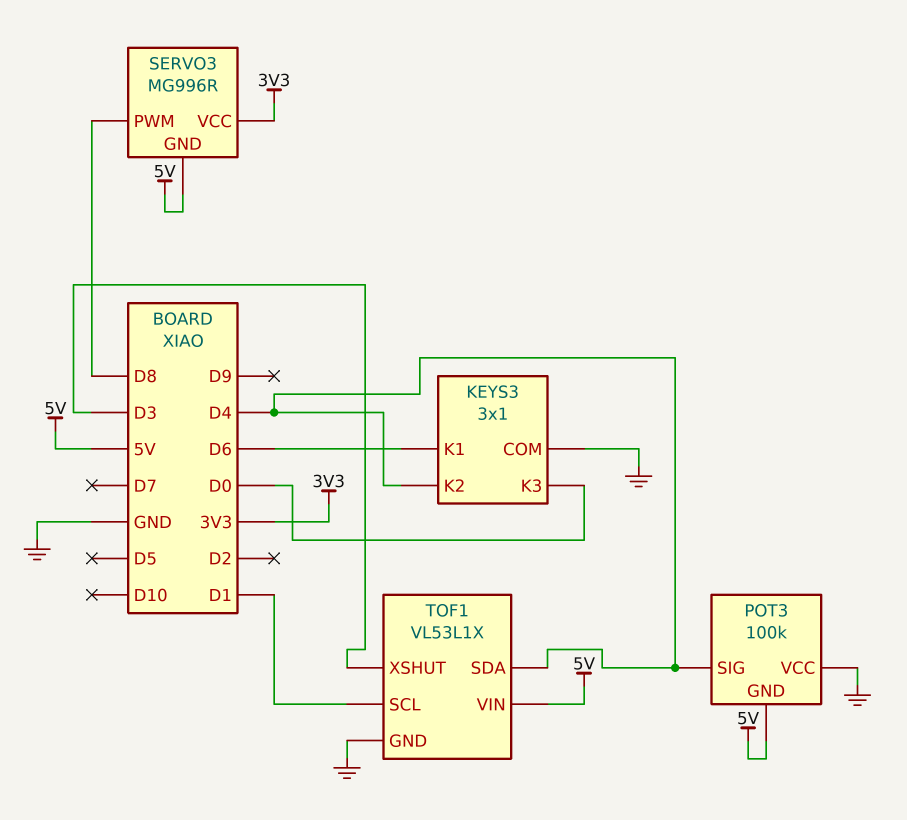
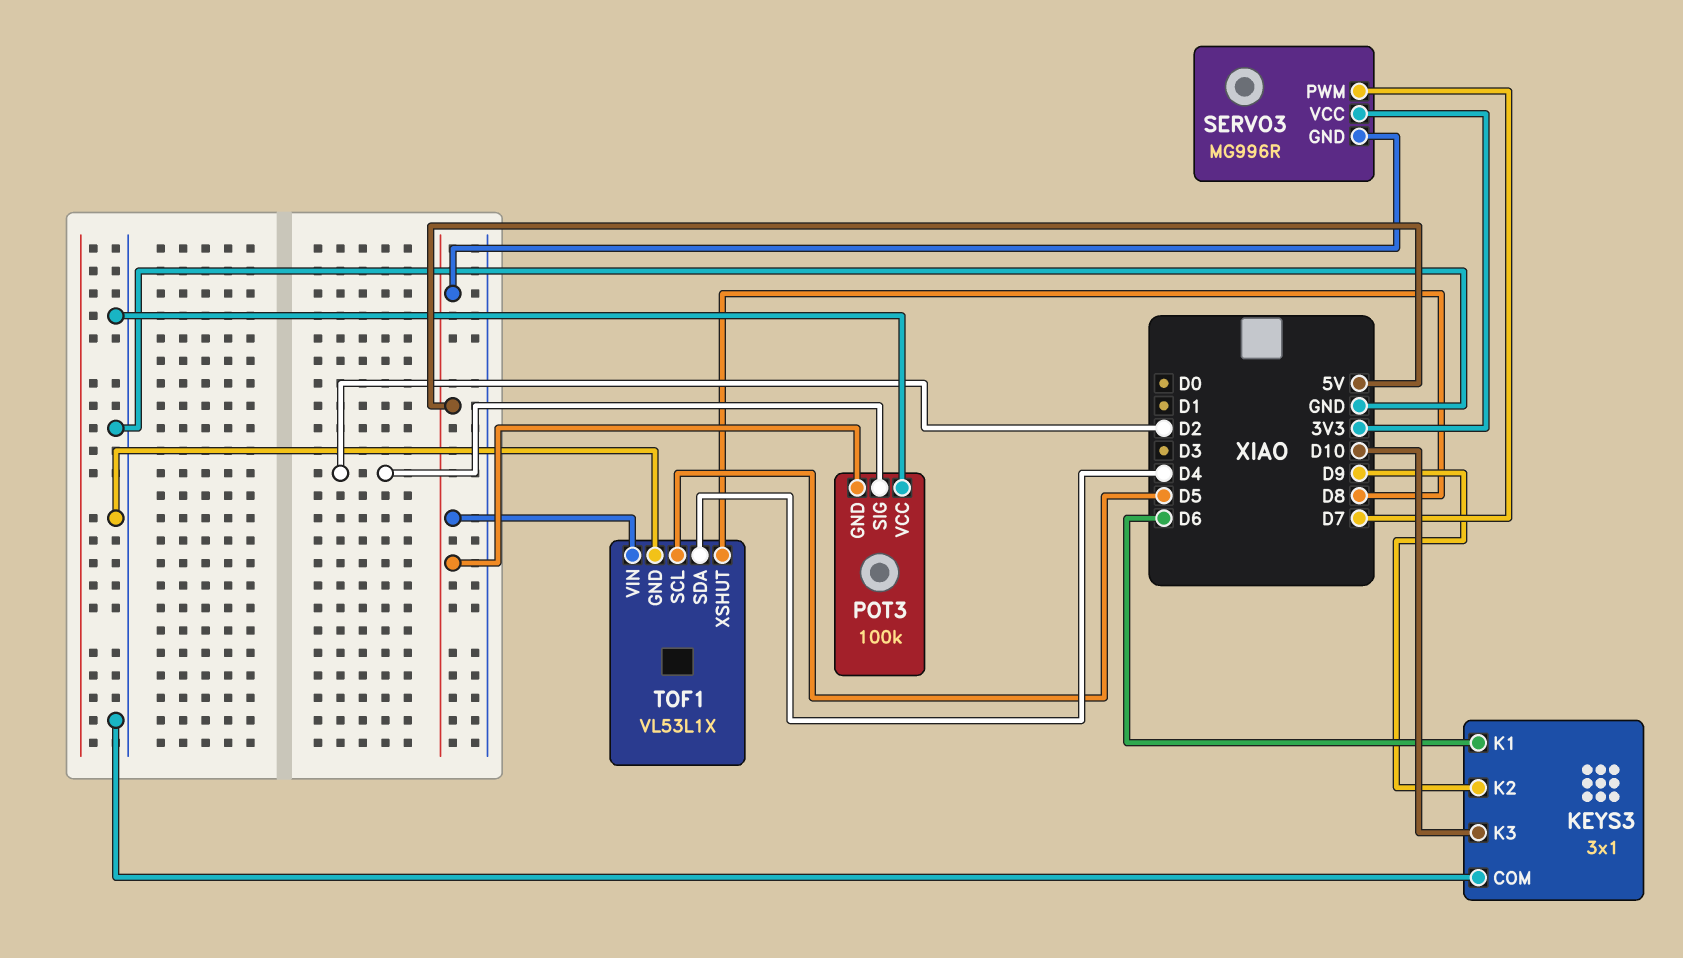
KEYS3 pin K2: D4 -> D9
KEYS3 pin K3: D0 -> D10
POT3 pin SIG: D4 -> D2
SERVO3 pin PWM: D8 -> D7
TOF1 pin SCL: D1 -> D5
TOF1 pin XSHUT: D3 -> D8

